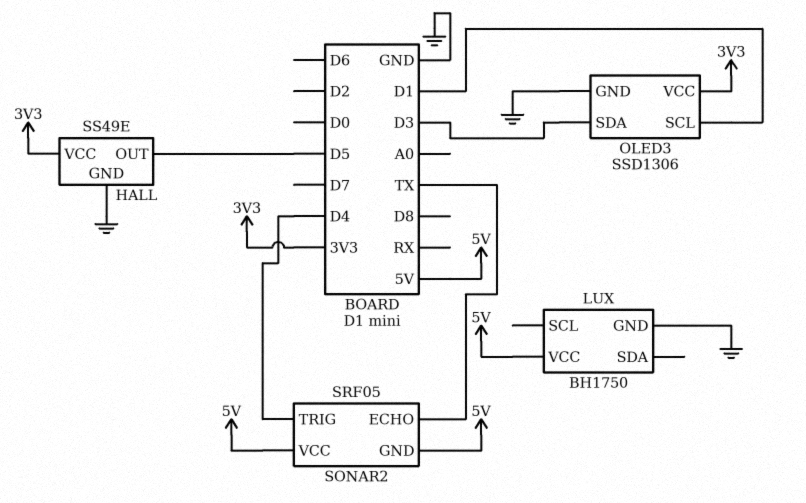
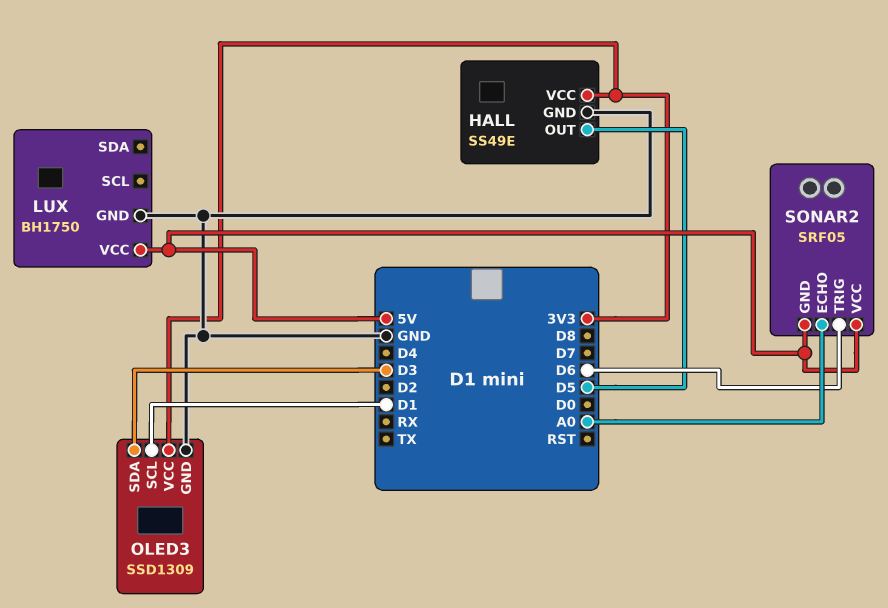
OLED3: SSD1306 -> SSD1309
SONAR2 pin ECHO: TX -> A0
SONAR2 pin TRIG: D4 -> D6

